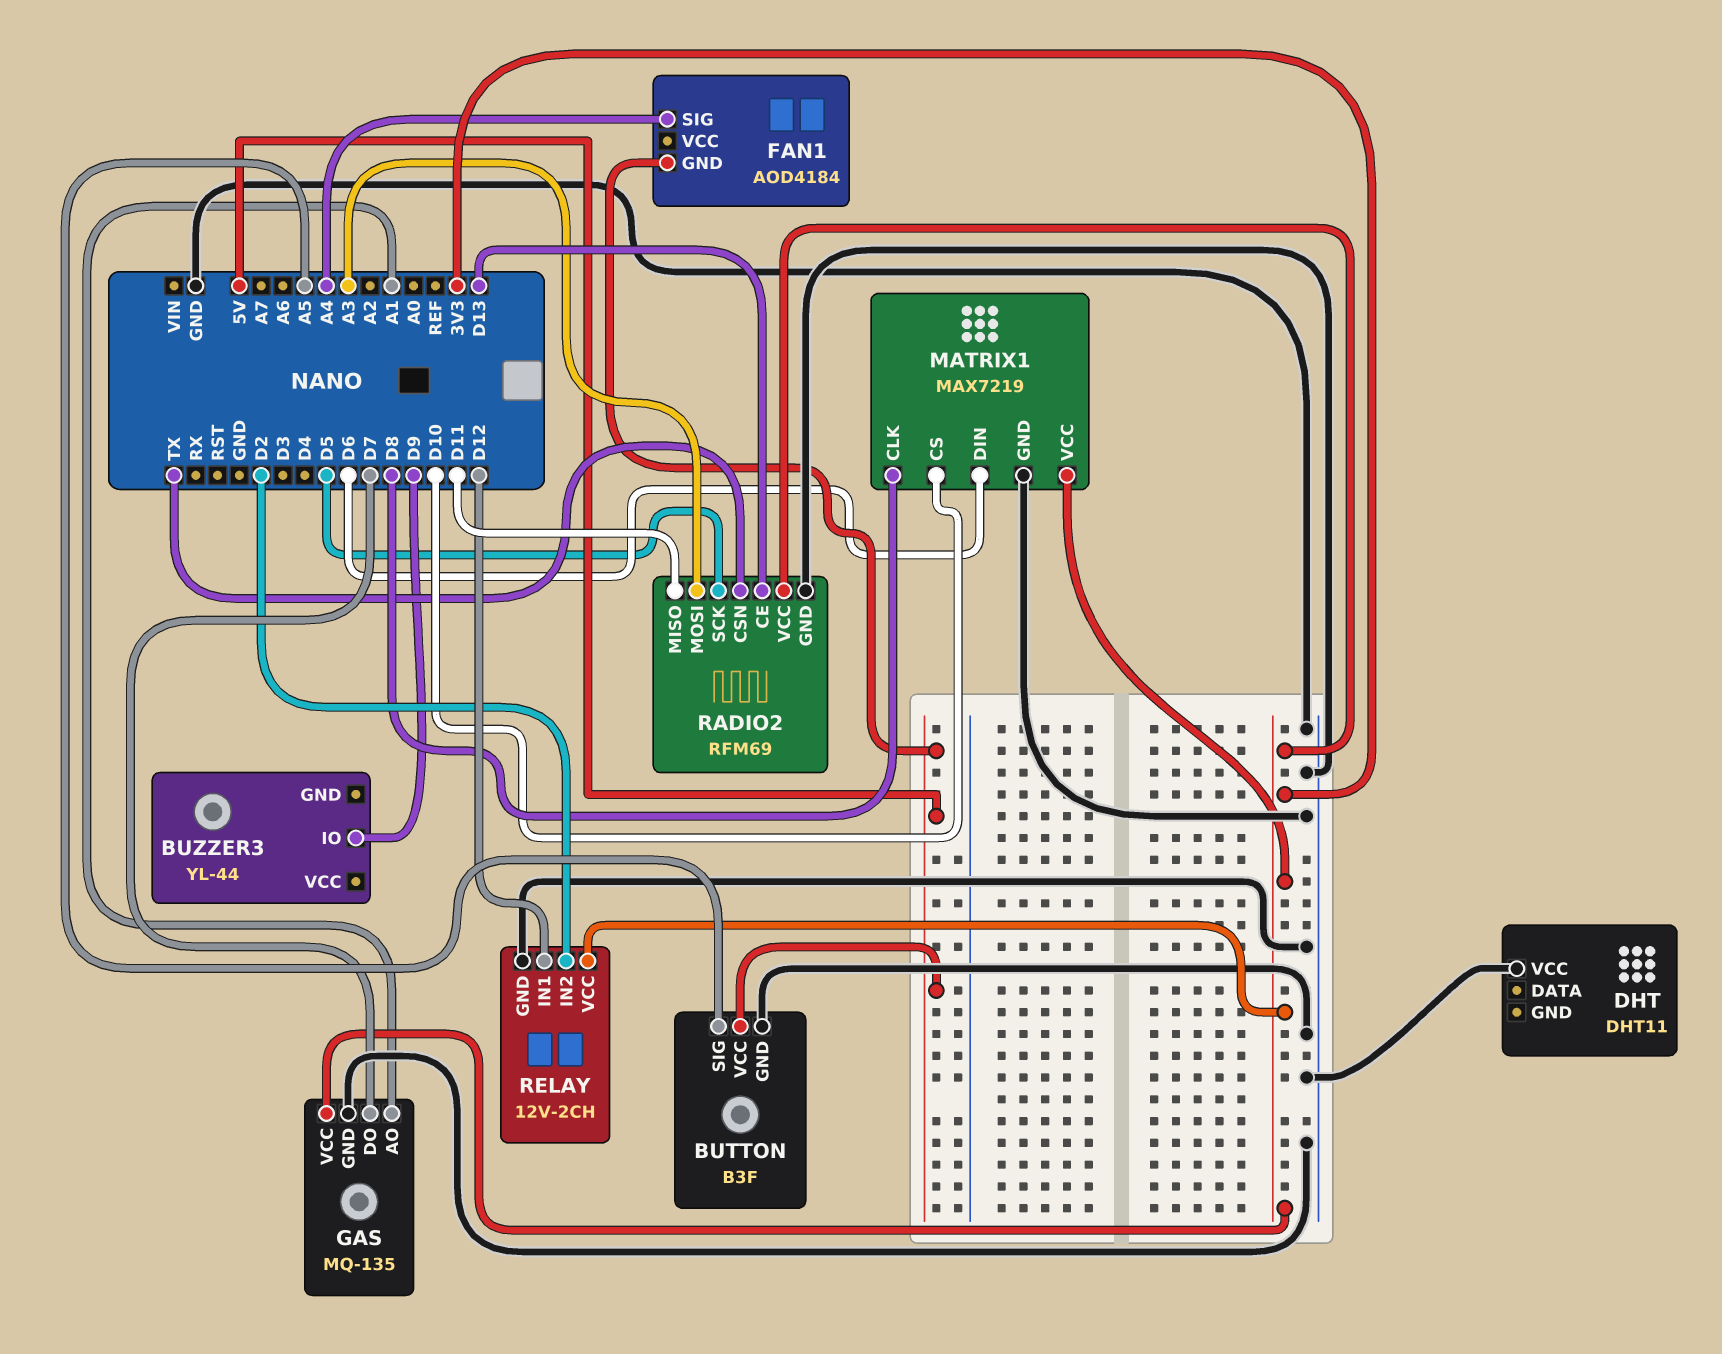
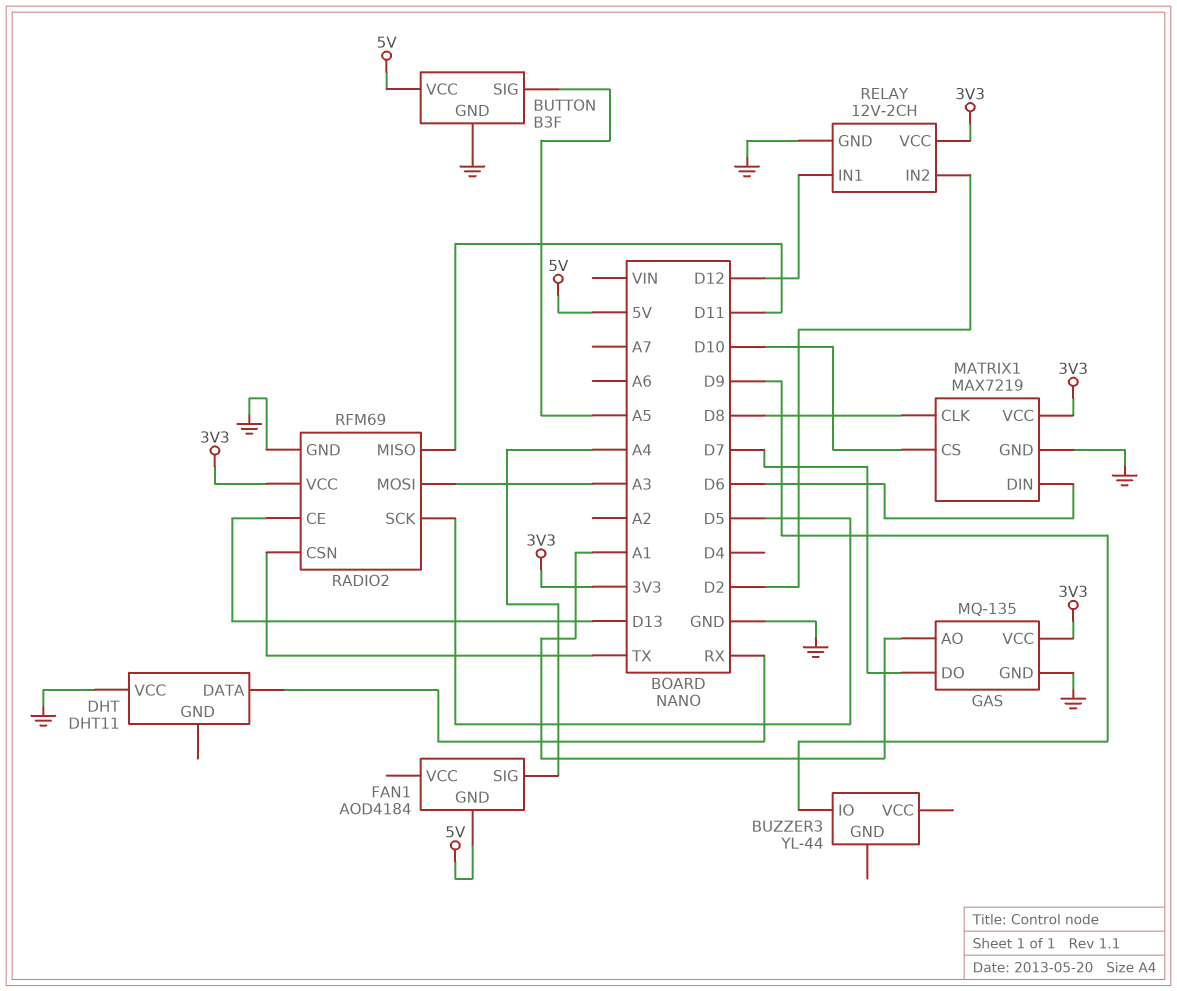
DHT pin DATA: none -> RX

